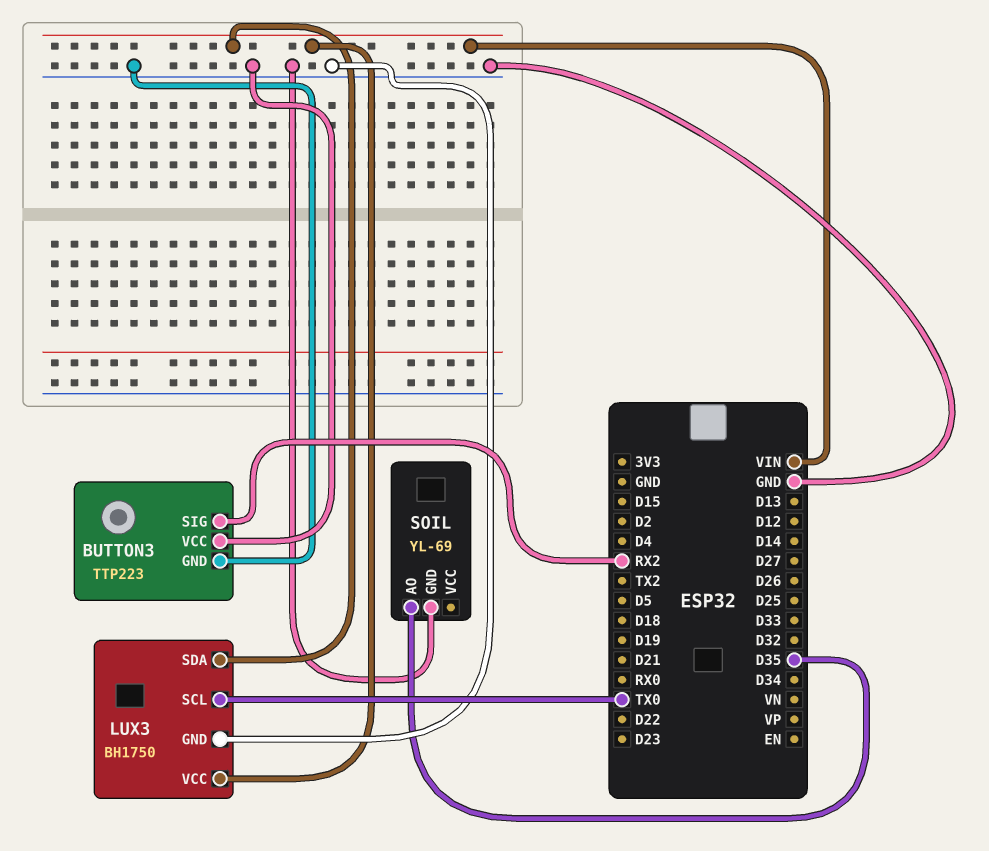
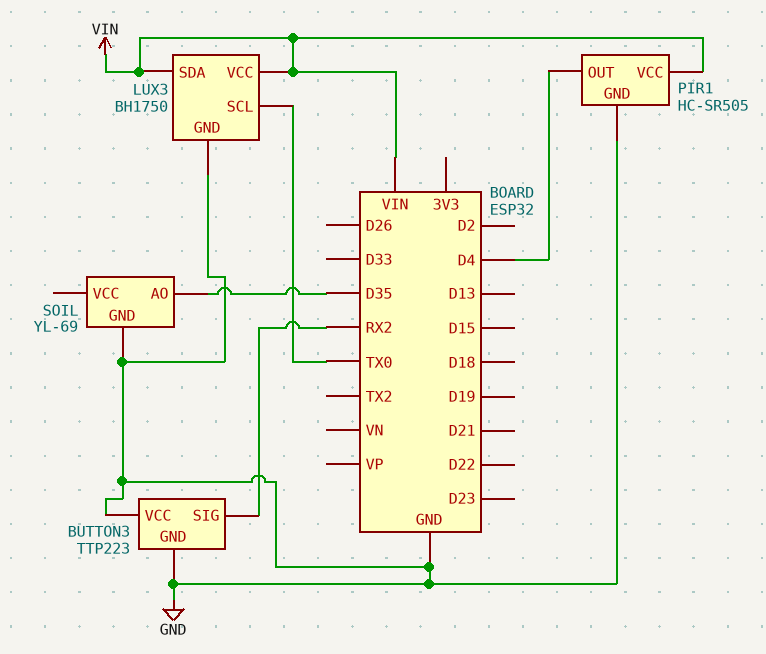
PIR1: none -> HC-SR505
PIR1 pin GND: none -> GND
PIR1 pin OUT: none -> D4
PIR1 pin VCC: none -> VIN

